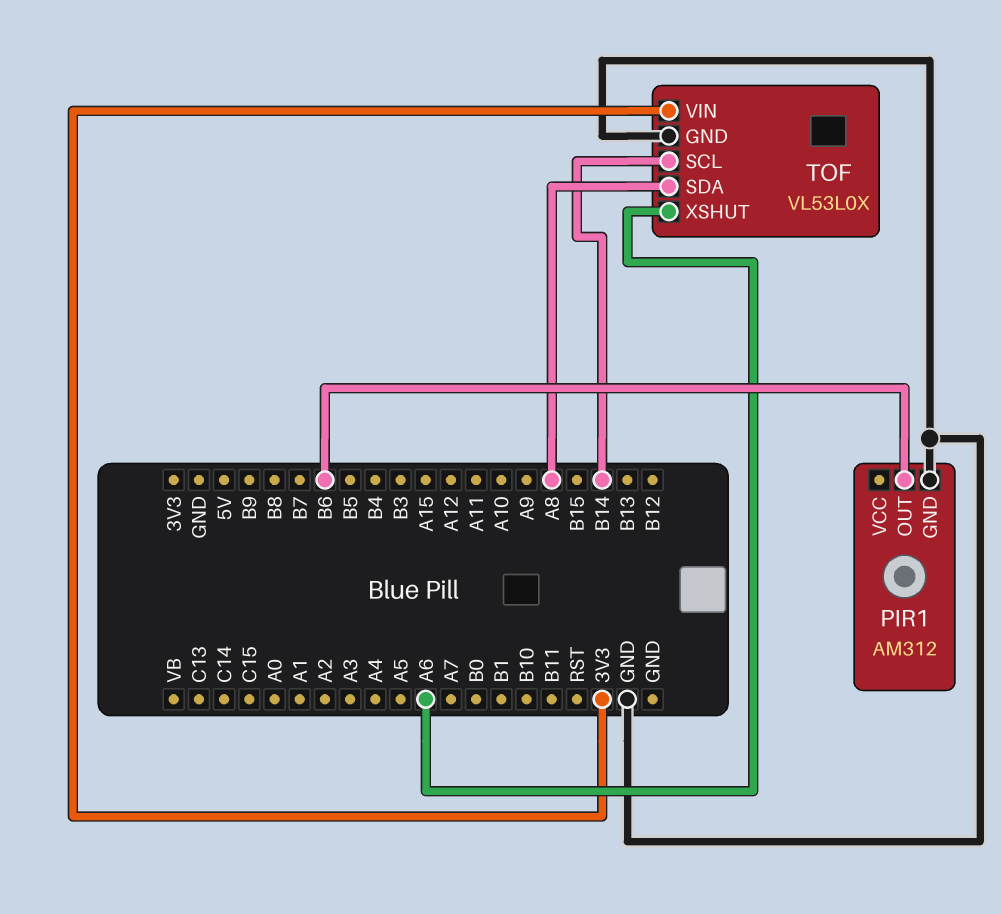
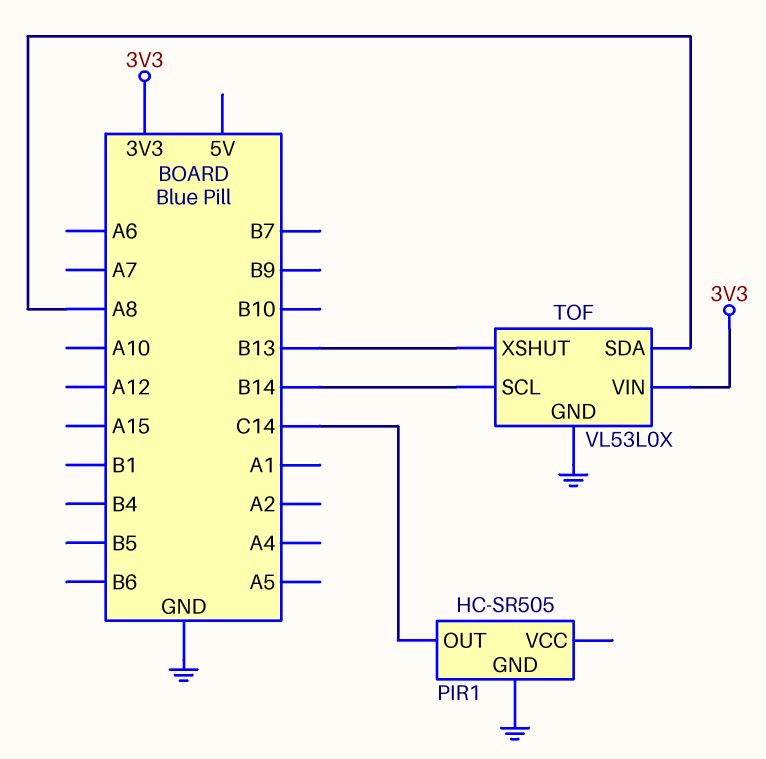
PIR1: AM312 -> HC-SR505
PIR1 pin OUT: B6 -> C14
TOF pin XSHUT: A6 -> B13

